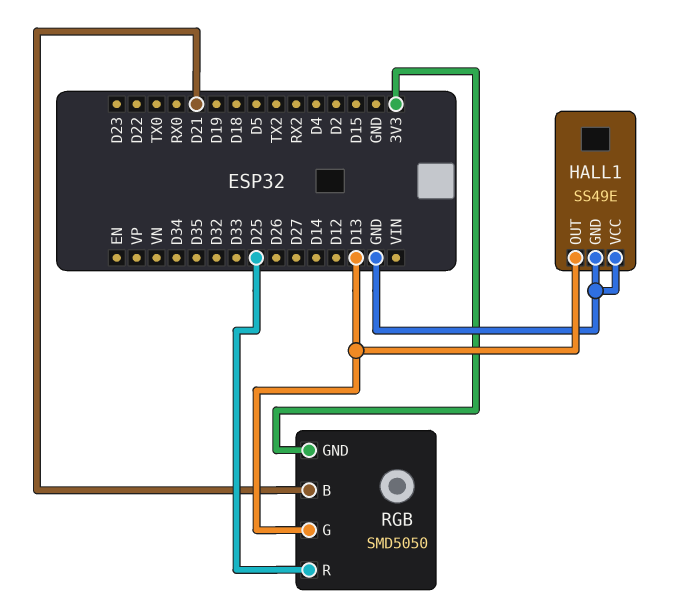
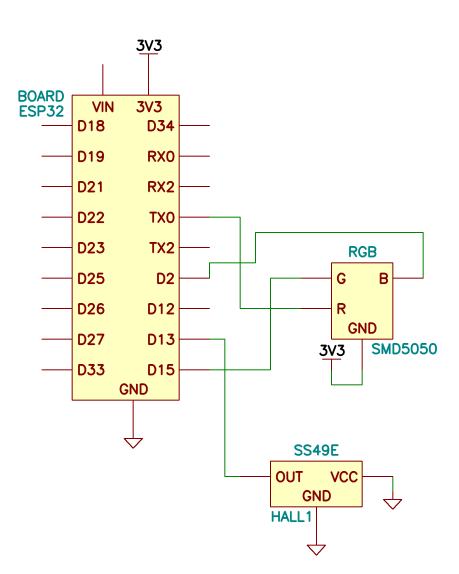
RGB pin B: D21 -> D2
RGB pin G: D13 -> D15
RGB pin R: D25 -> TX0

